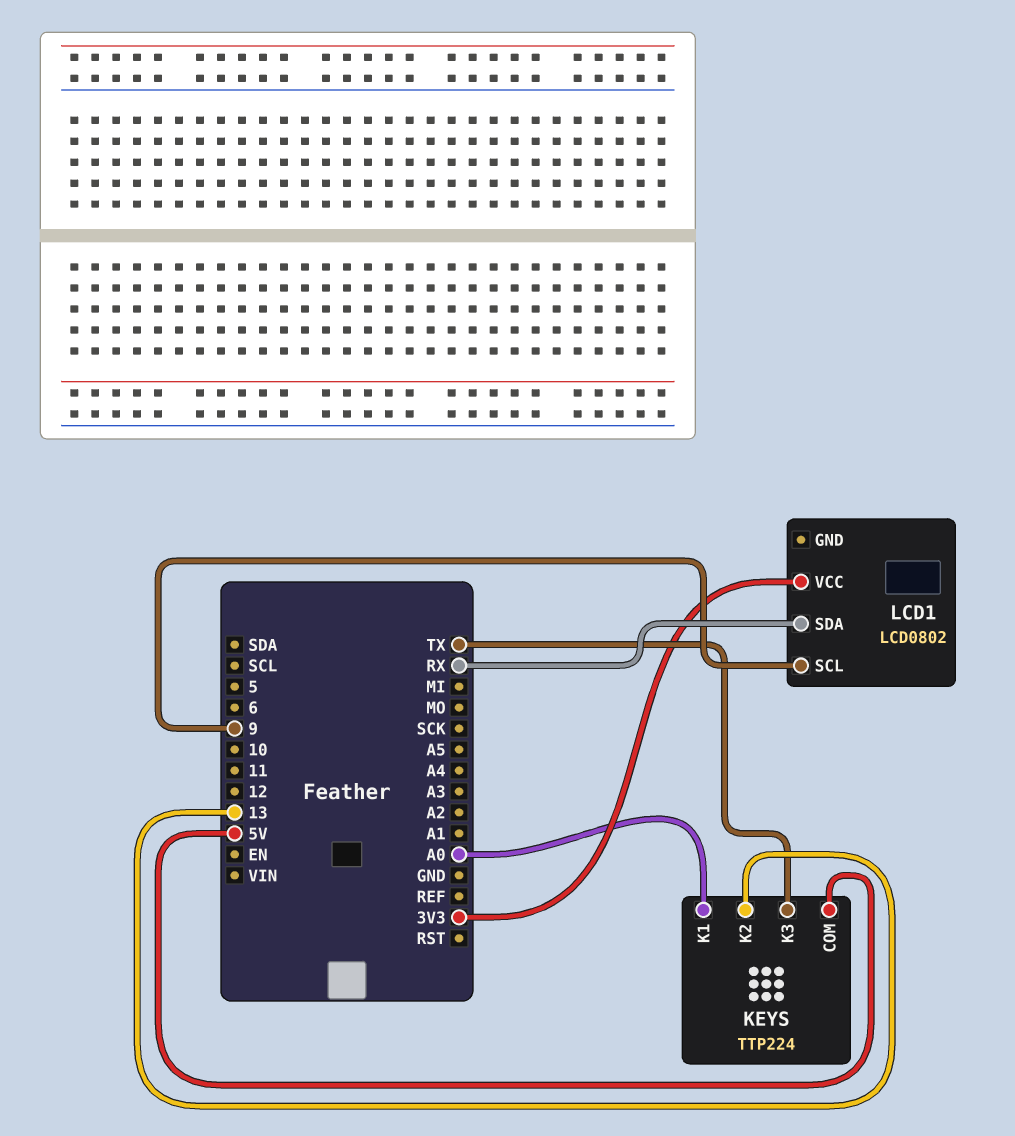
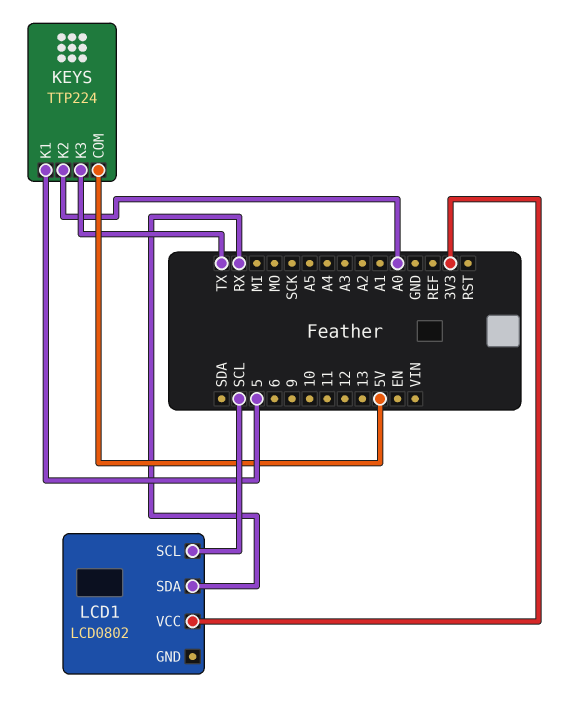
KEYS pin K1: A0 -> 5
KEYS pin K2: 13 -> A0
LCD1 pin SCL: 9 -> SCL

